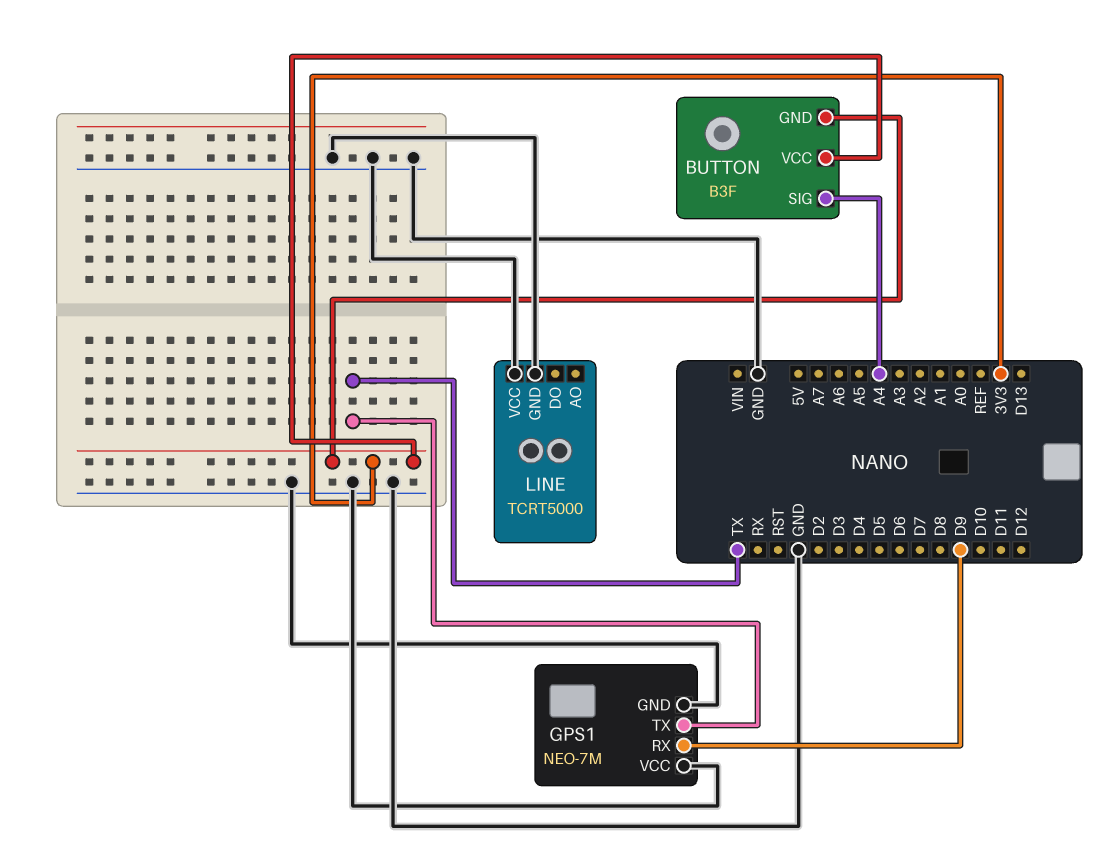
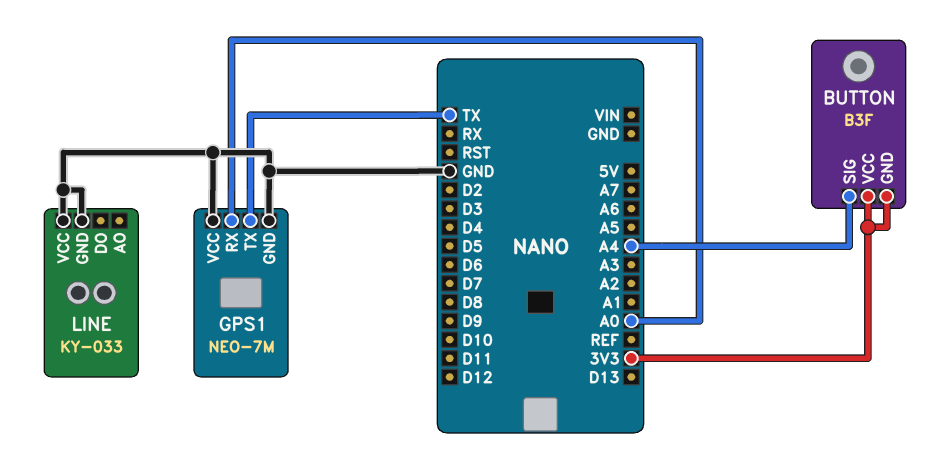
GPS1 pin RX: D9 -> A0
LINE: TCRT5000 -> KY-033

